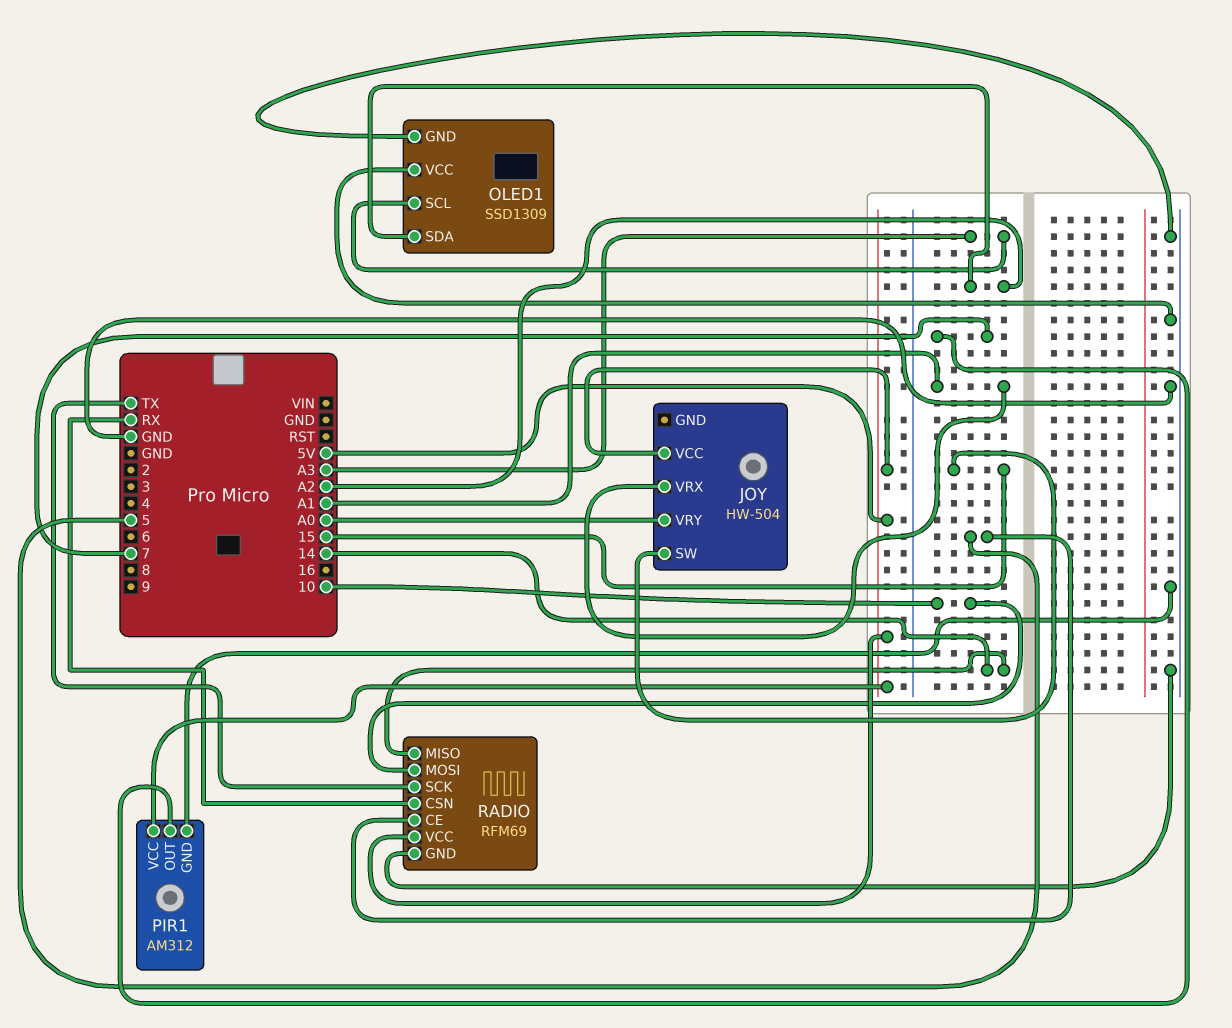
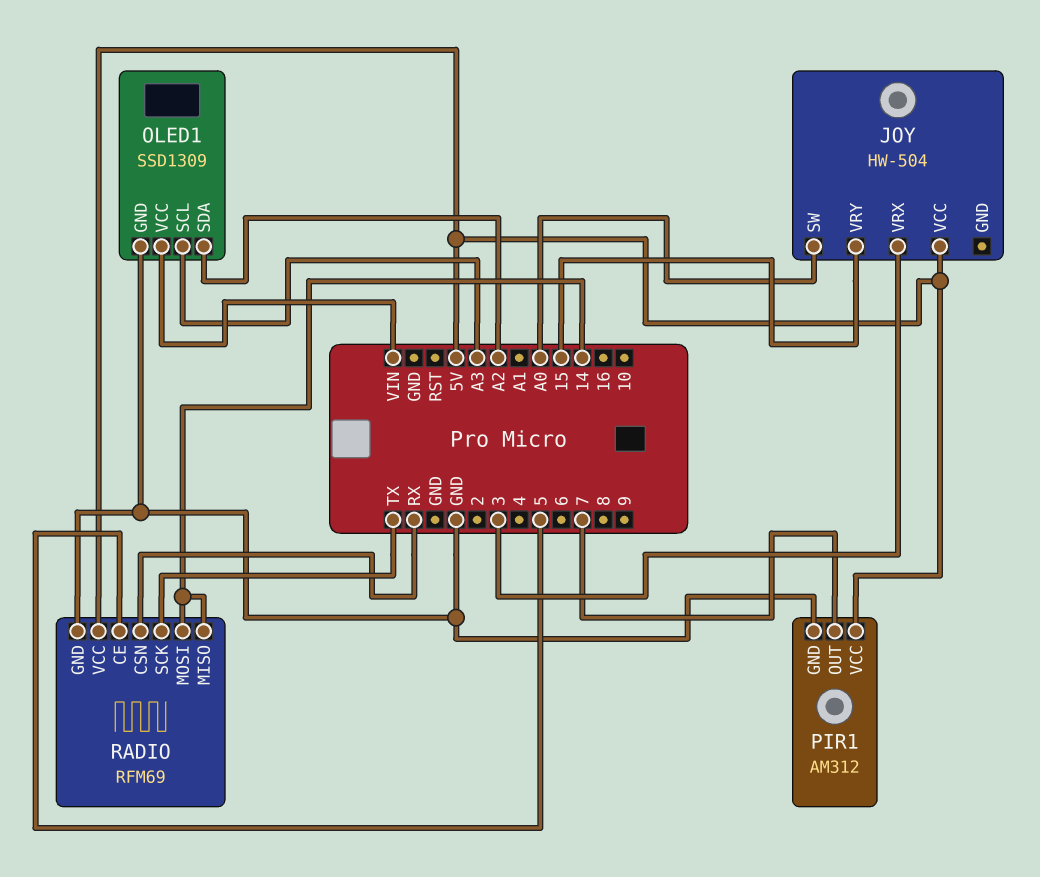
JOY pin SW: 15 -> A0
JOY pin VRX: A1 -> 3
JOY pin VRY: A0 -> 15
OLED1 pin VCC: GND -> VIN
RADIO pin MOSI: 10 -> 14

